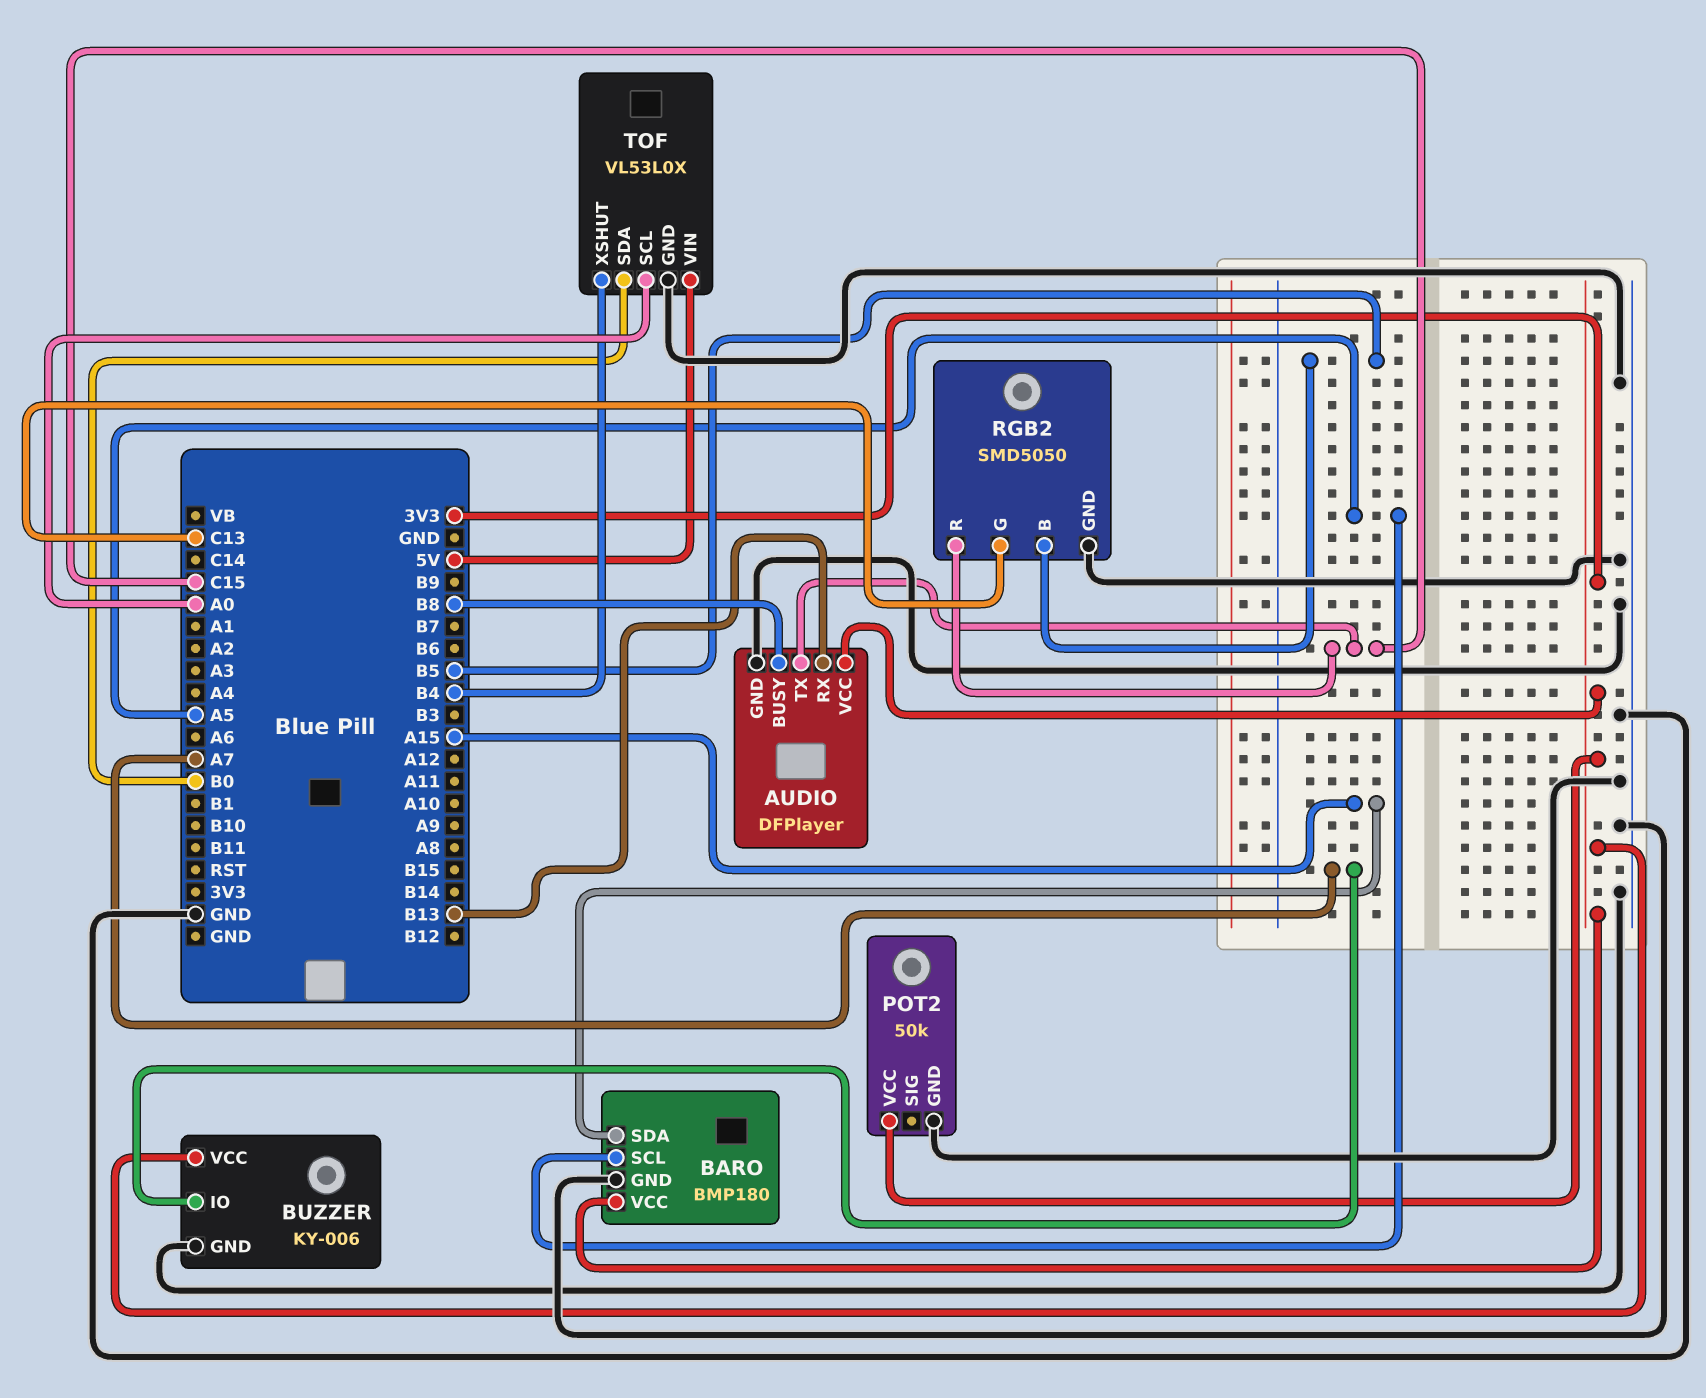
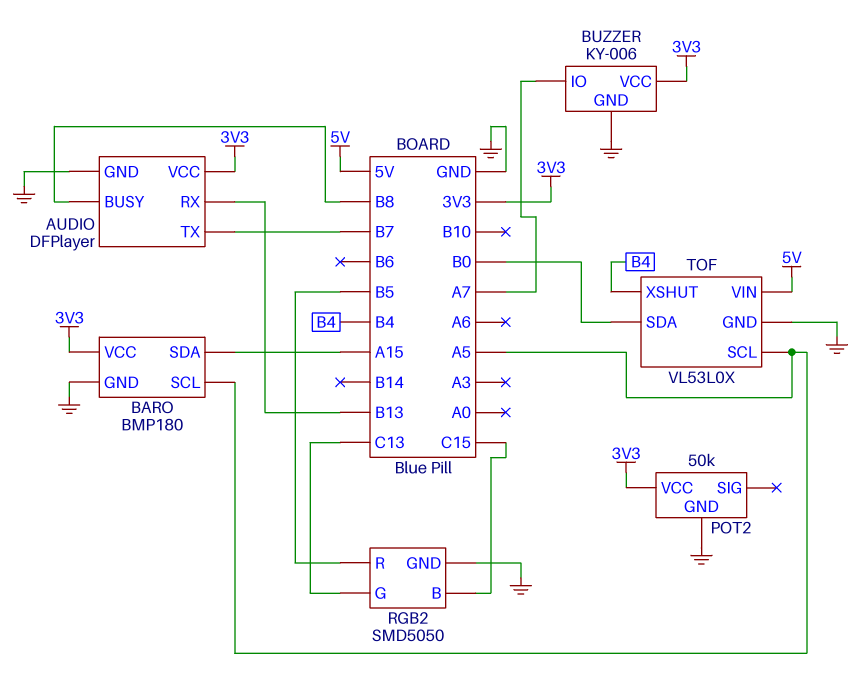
AUDIO pin TX: C15 -> B7
RGB2 pin B: B5 -> C15
RGB2 pin R: C15 -> B5
TOF pin SCL: A0 -> A5

